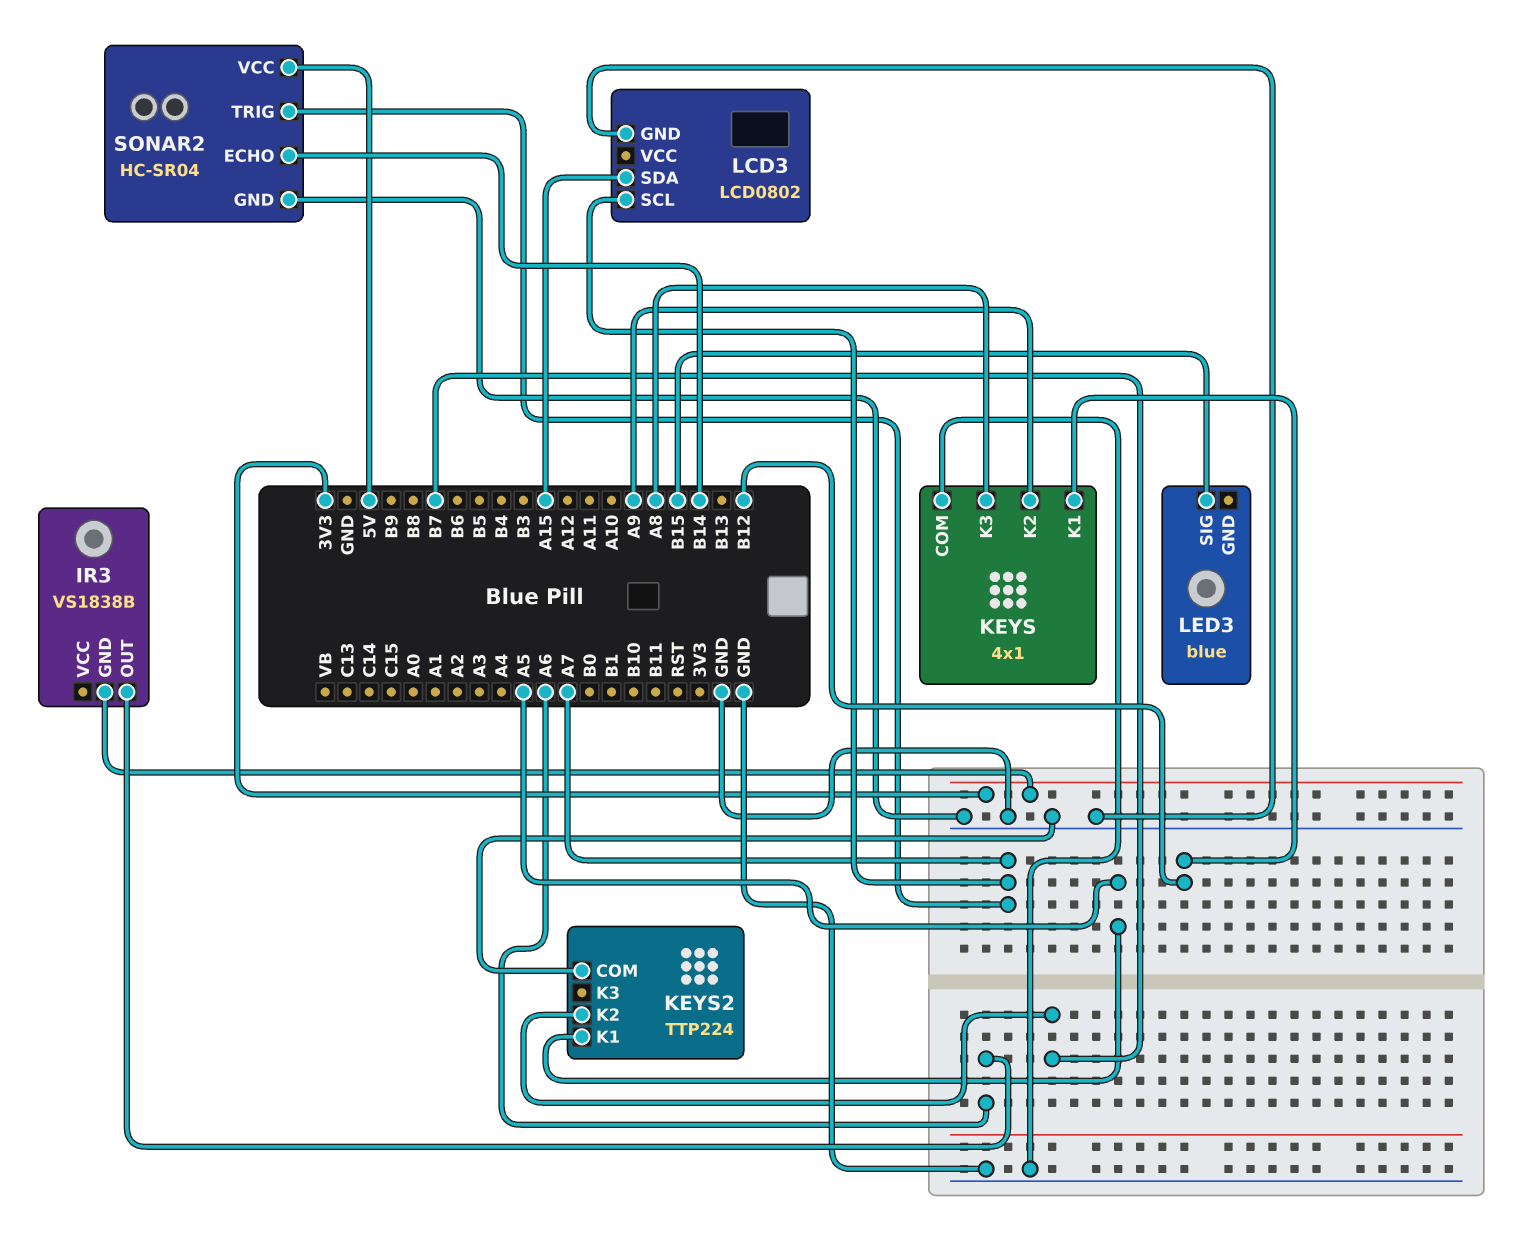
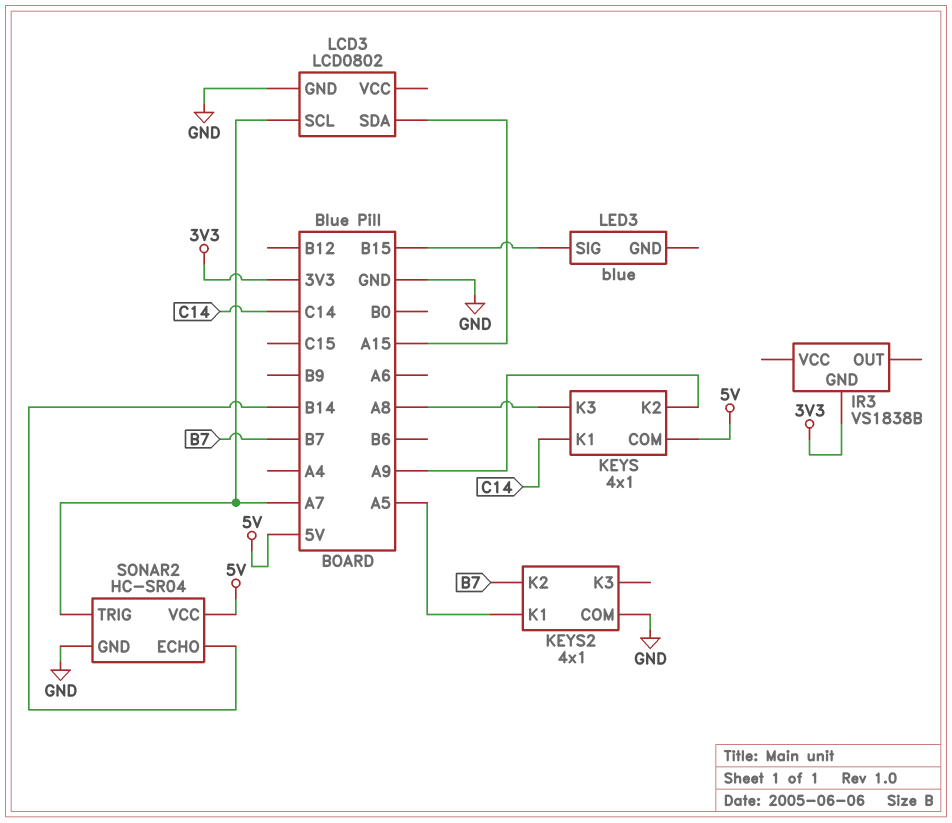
IR3 pin OUT: A6 -> none
KEYS pin COM: GND -> 5V
KEYS pin K1: B12 -> C14
KEYS2: TTP224 -> 4x1

